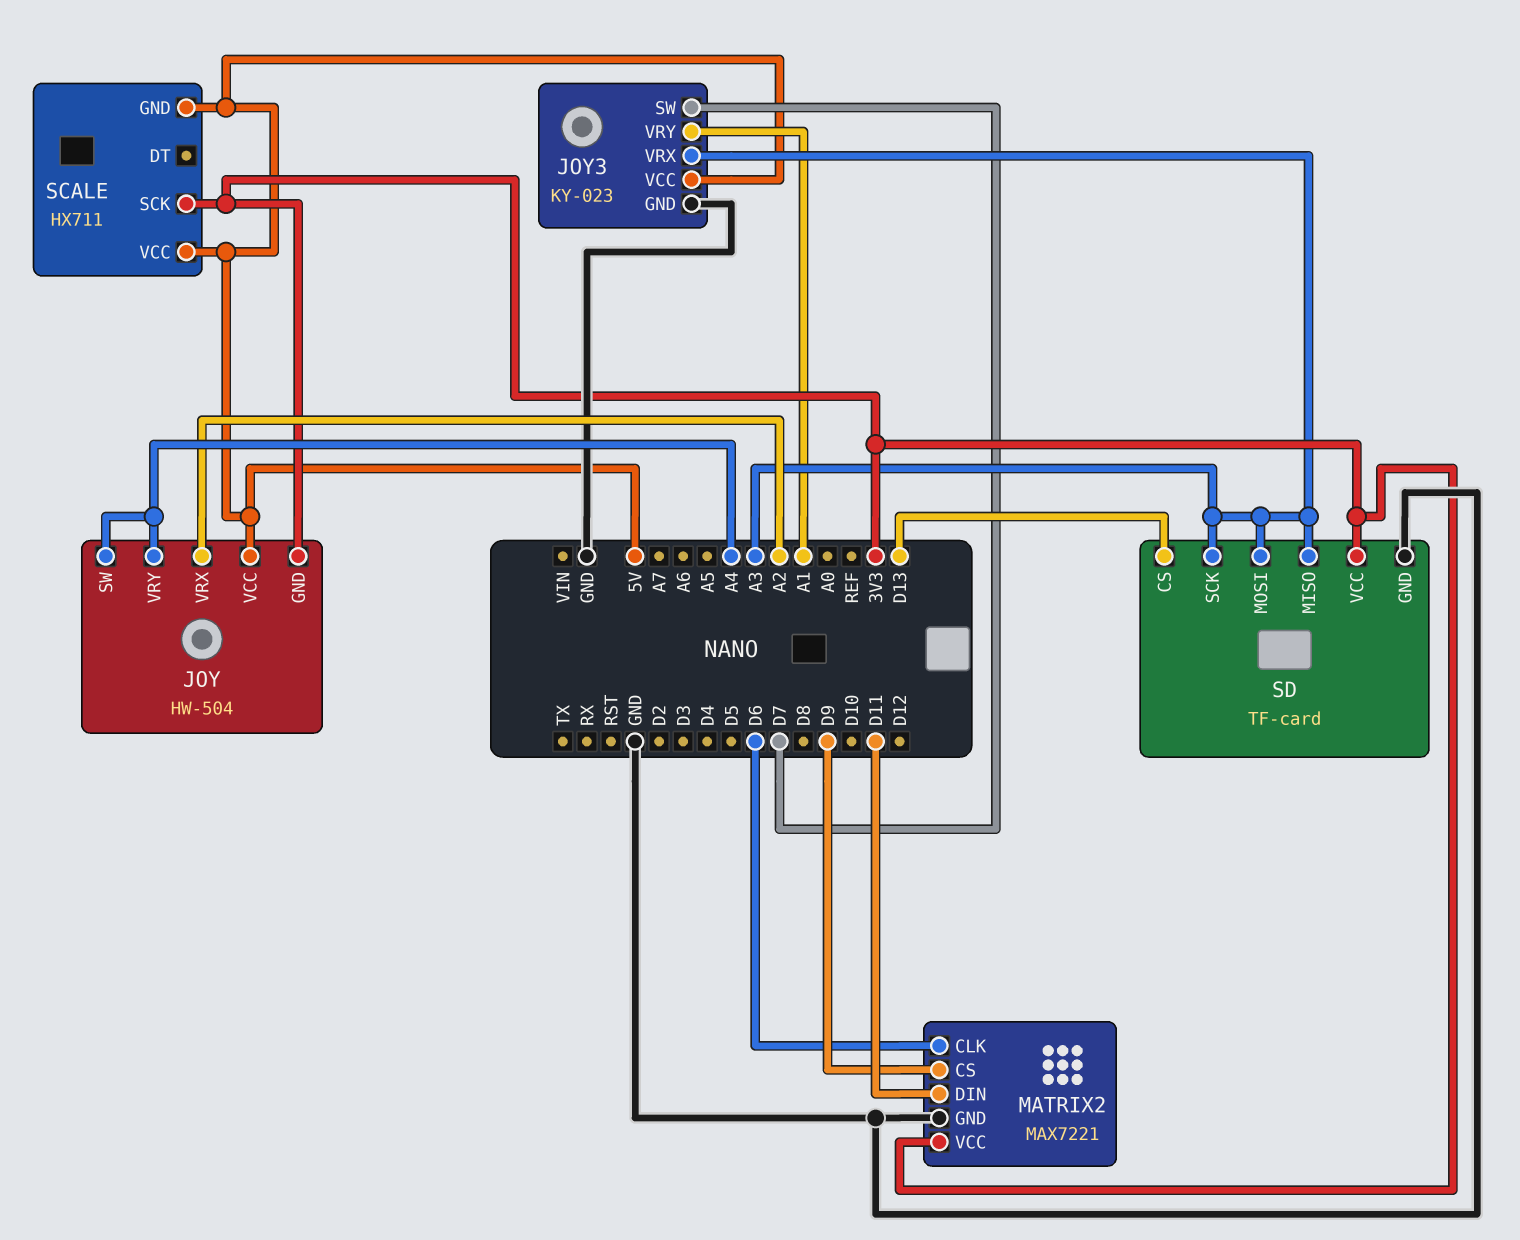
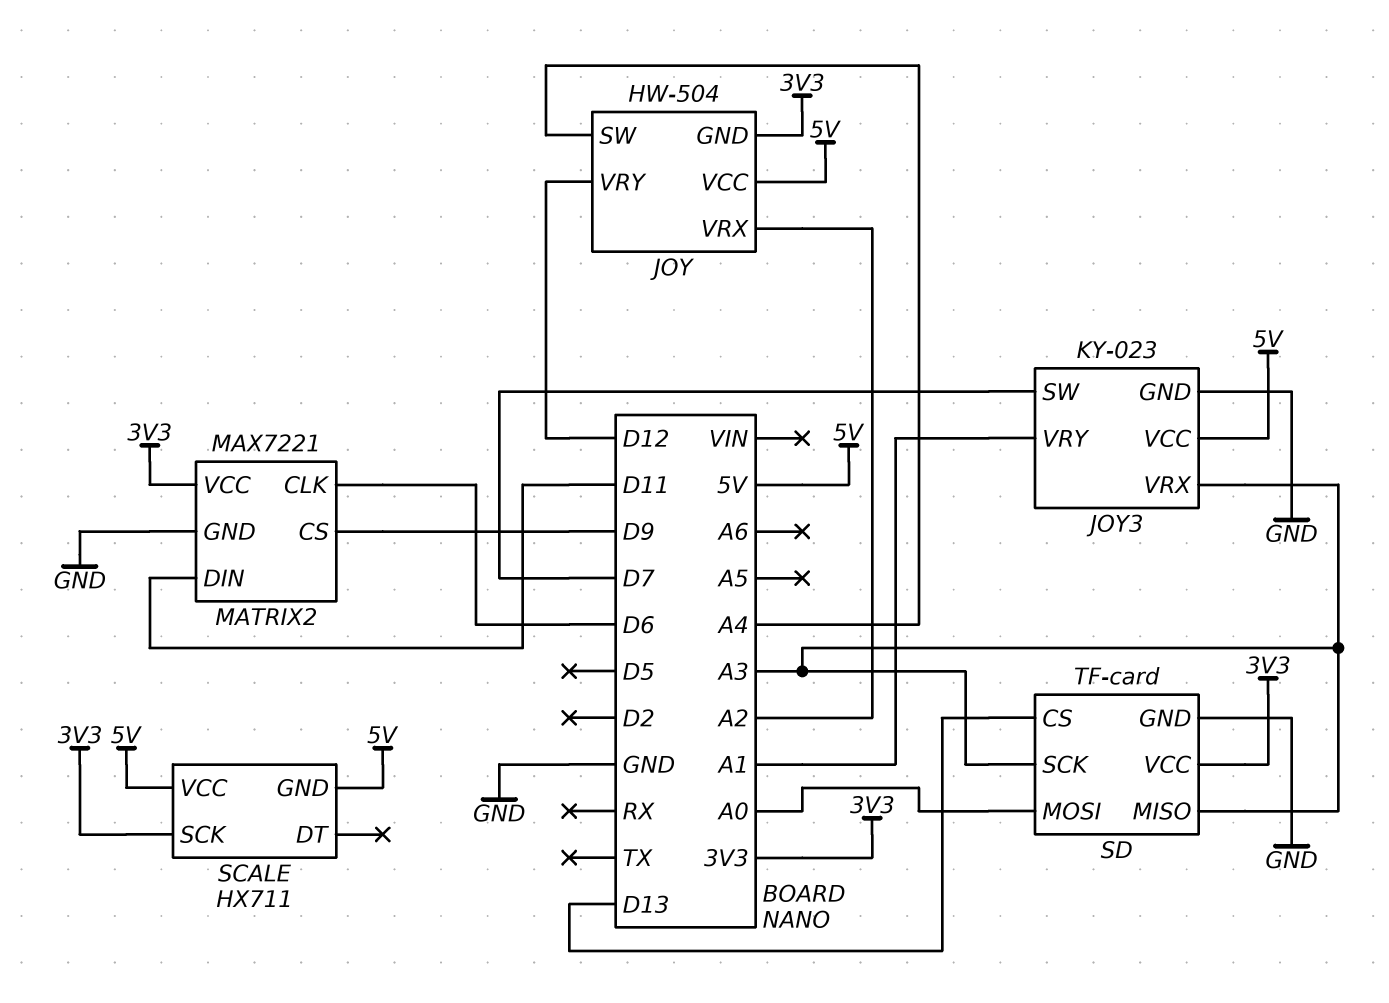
JOY pin VRY: A4 -> D12
SD pin MOSI: A3 -> A0

